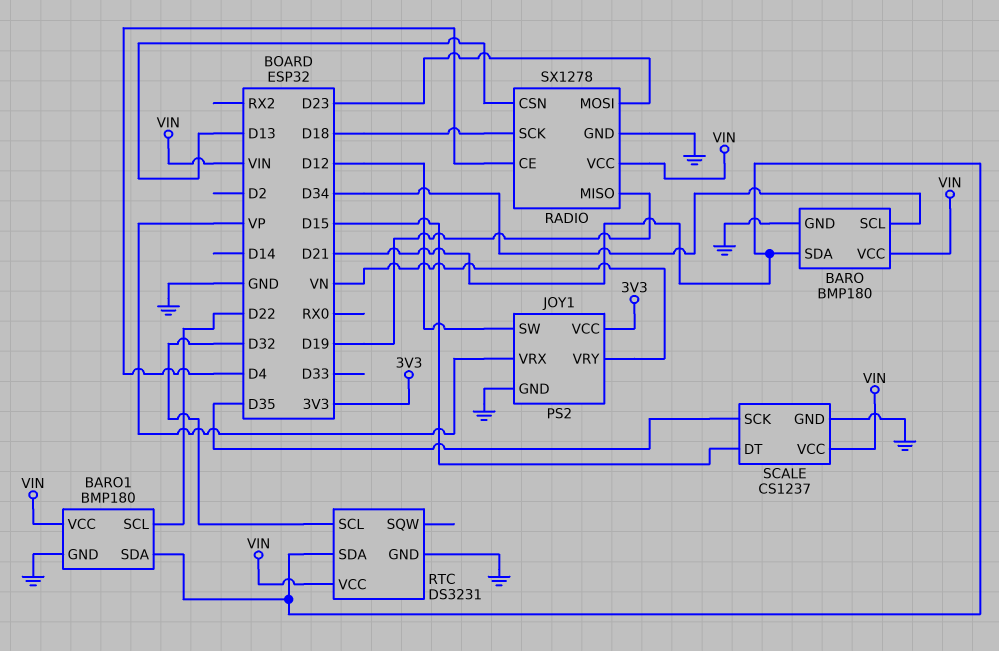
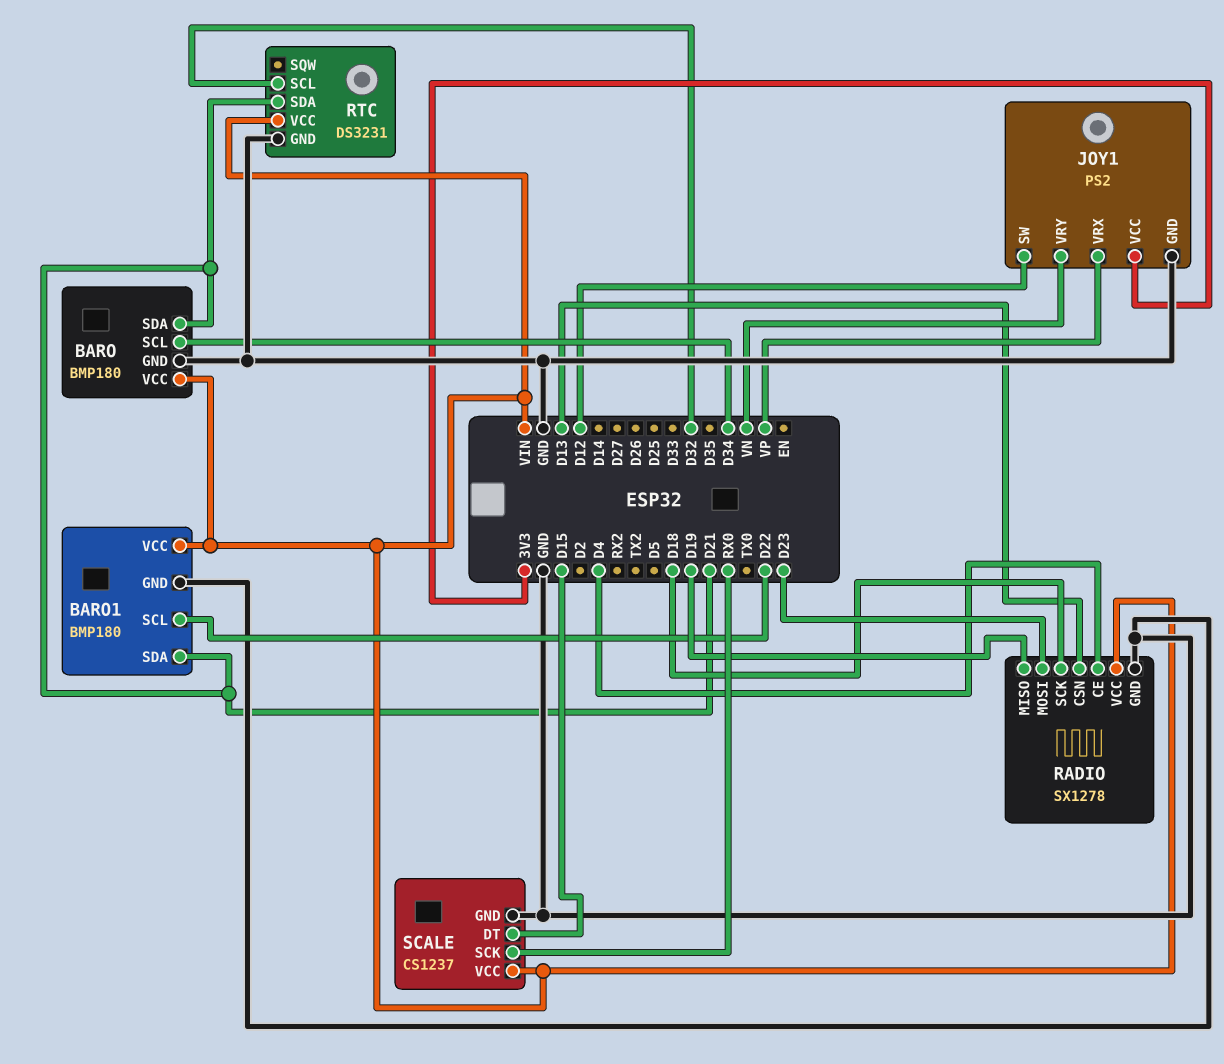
SCALE pin SCK: D35 -> RX0

